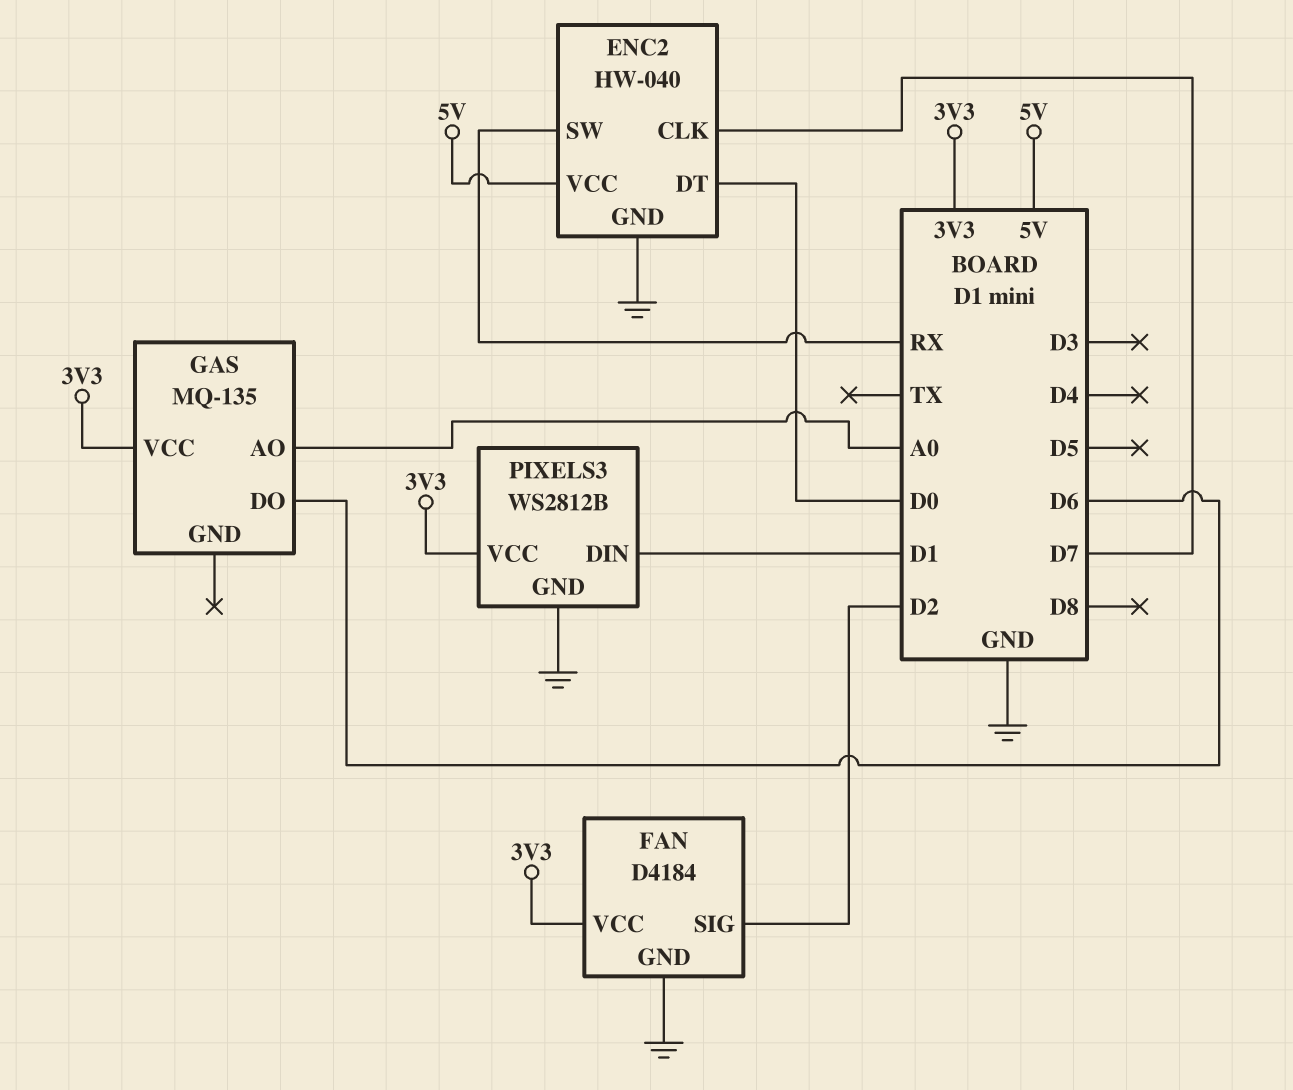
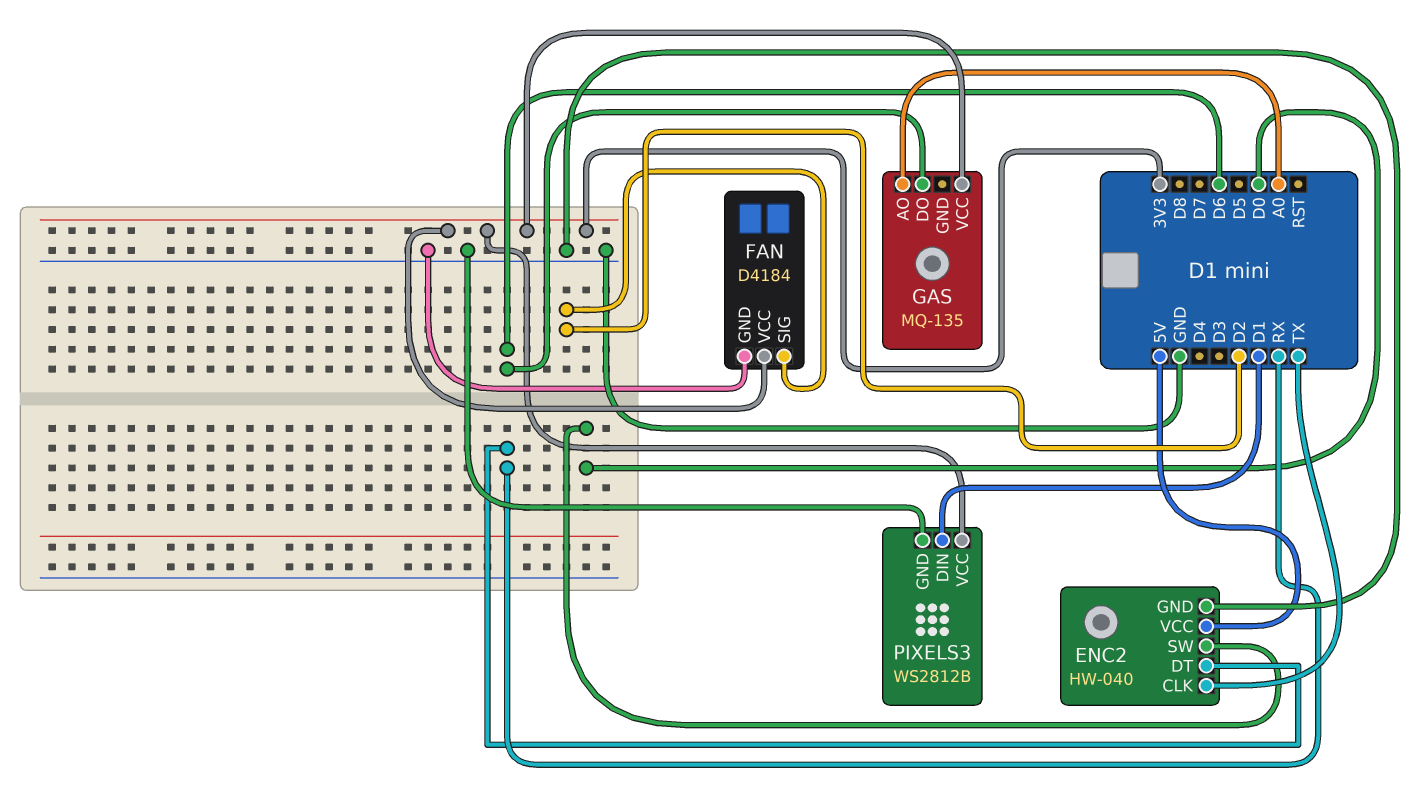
ENC2 pin CLK: D7 -> TX
ENC2 pin DT: D0 -> RX
ENC2 pin SW: RX -> D0

